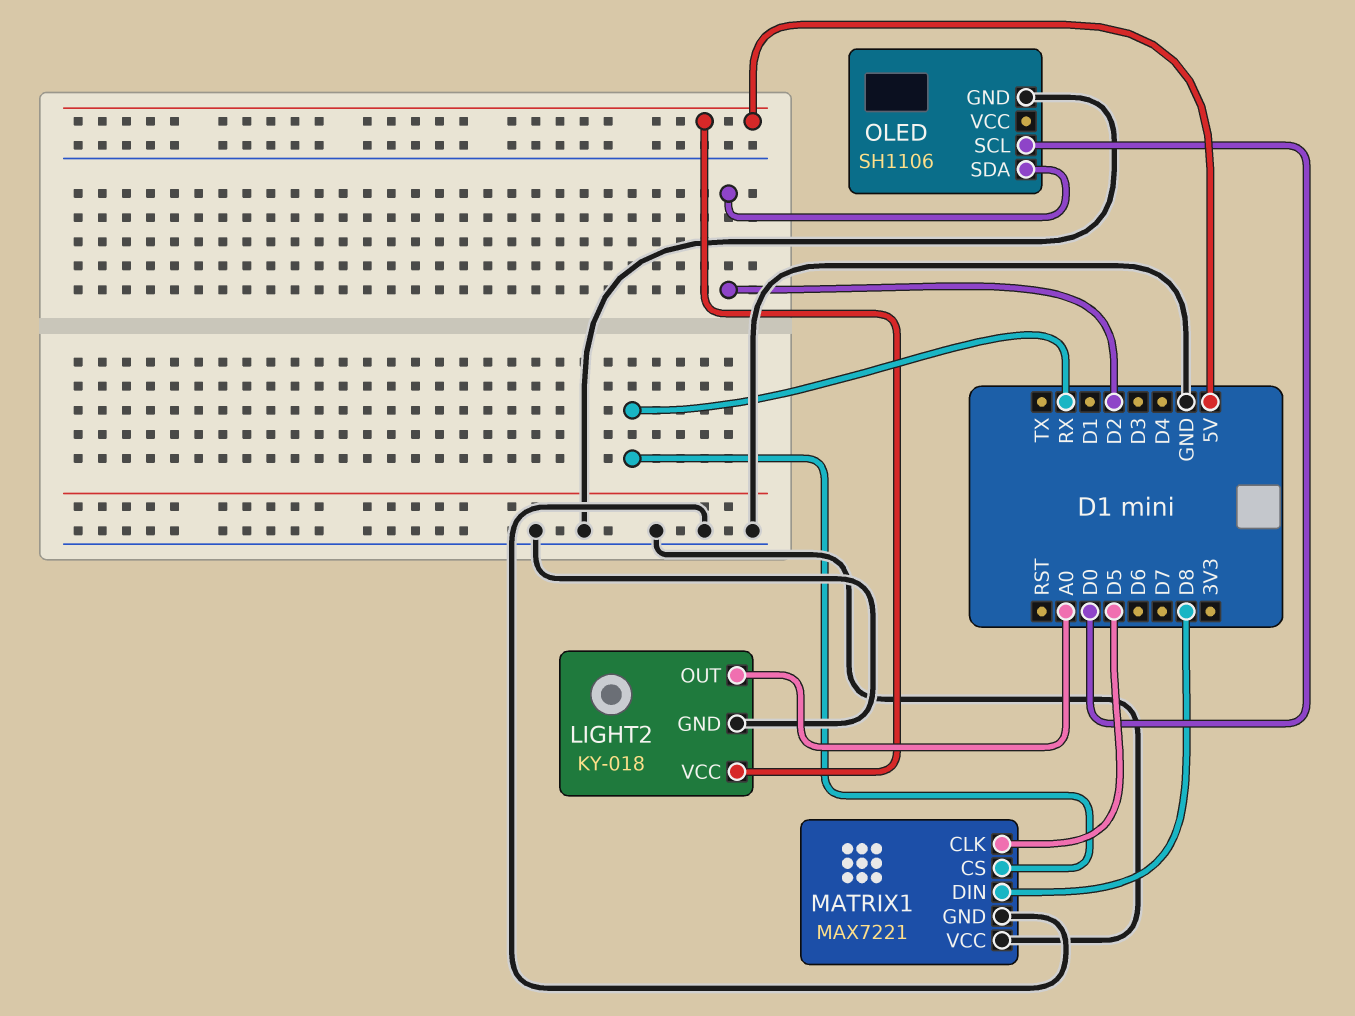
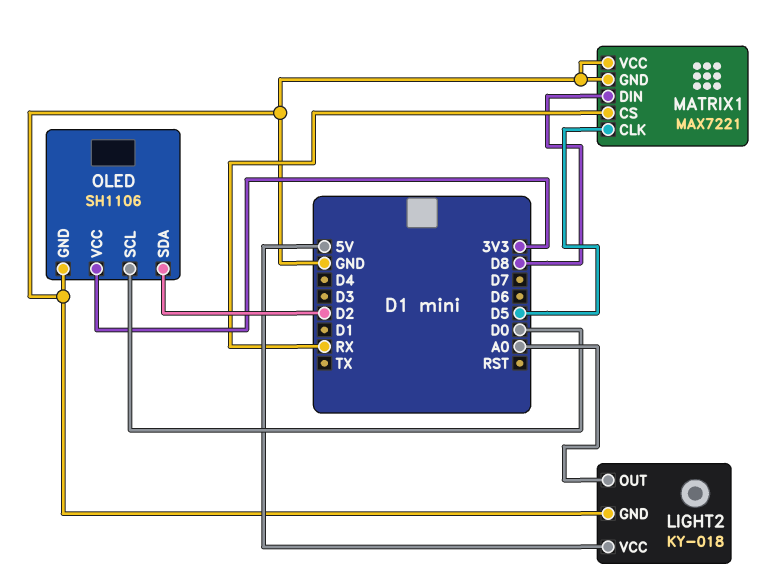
OLED pin VCC: none -> 3V3

